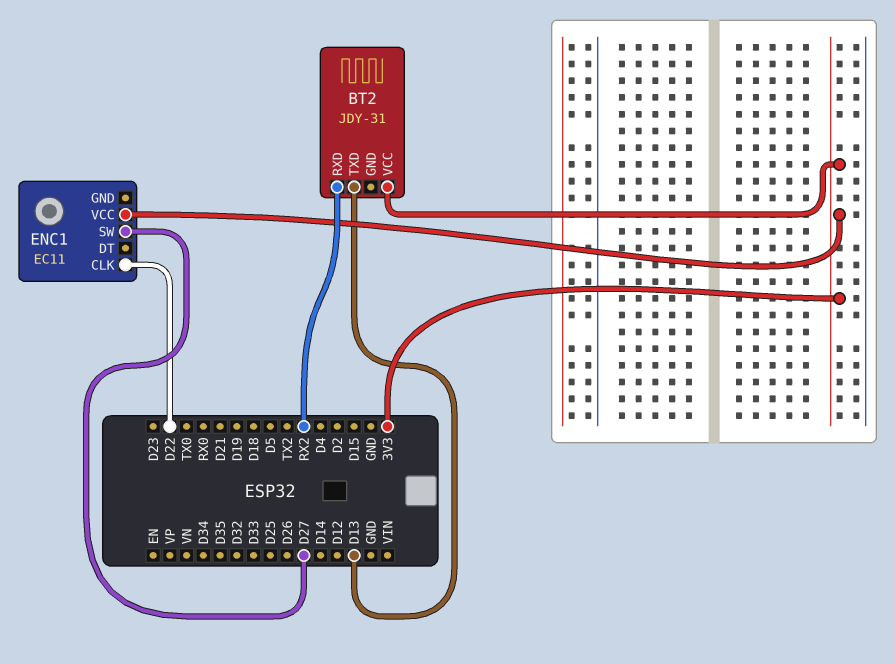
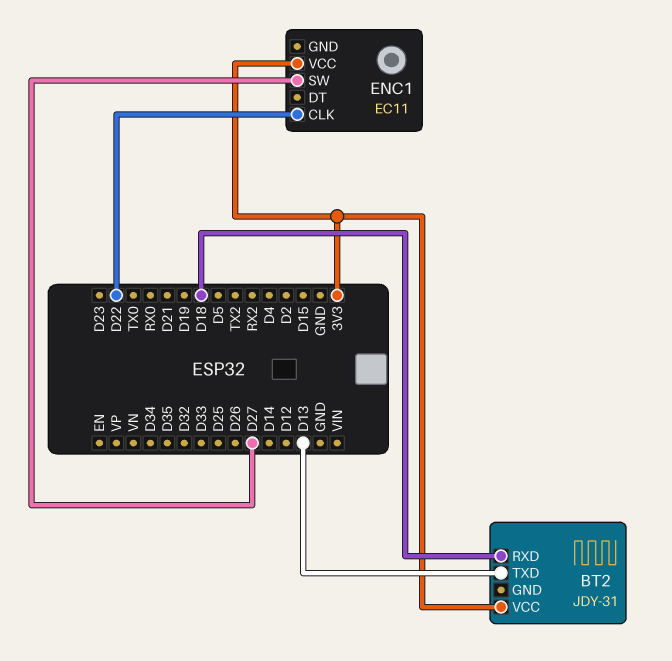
BT2 pin RXD: RX2 -> D18

